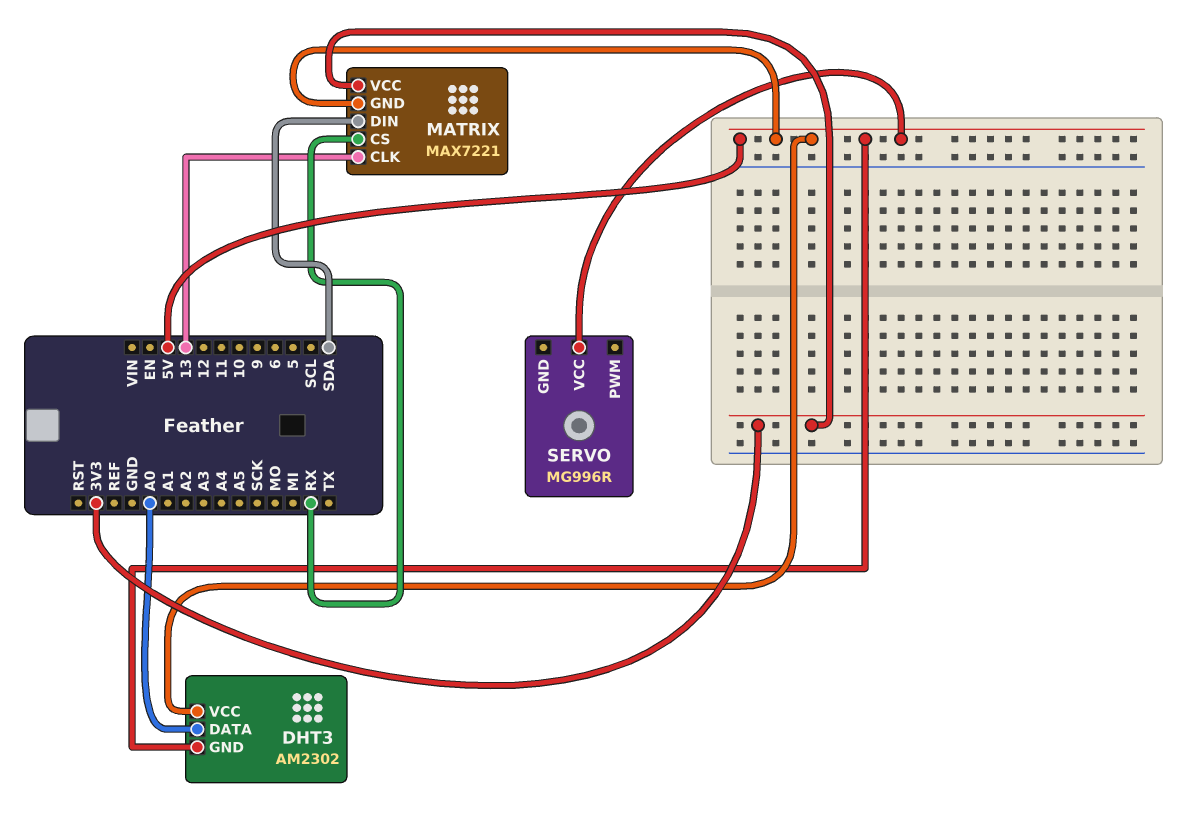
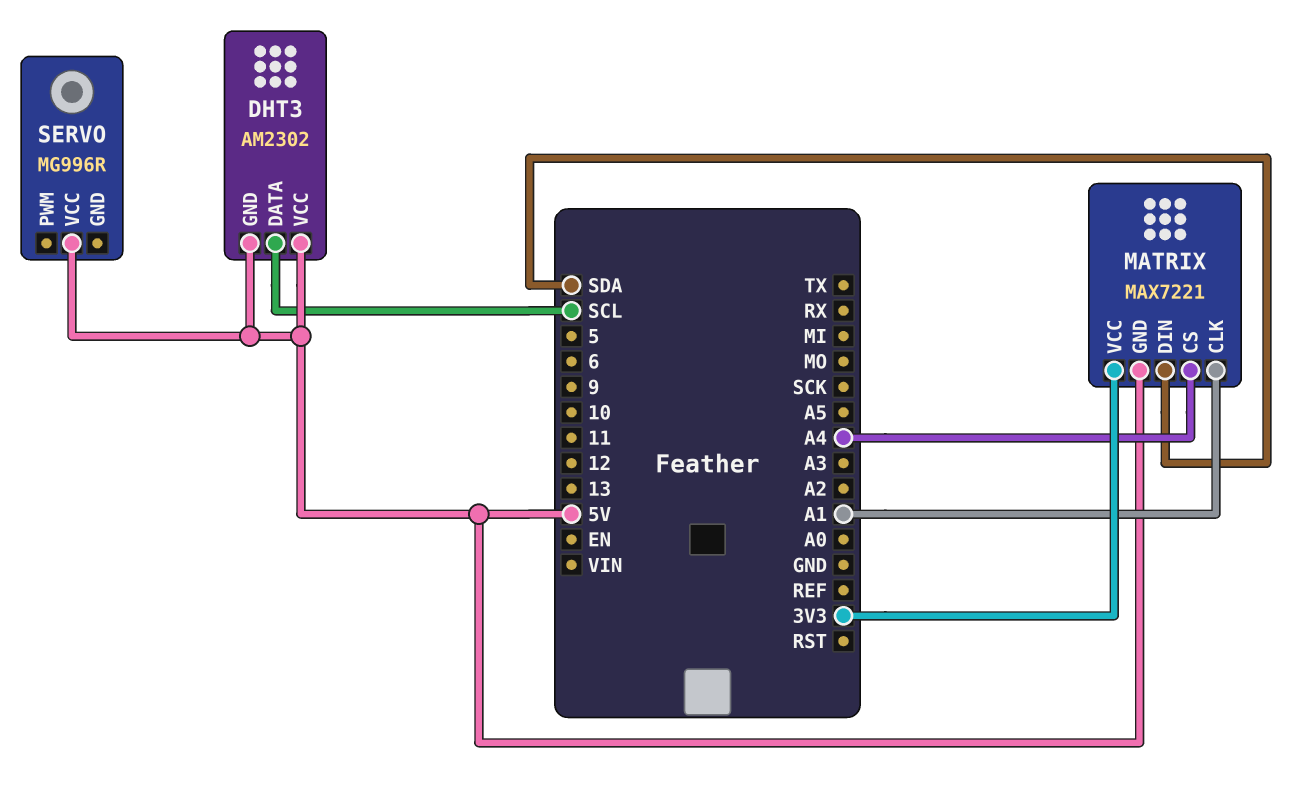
DHT3 pin DATA: A0 -> SCL
MATRIX pin CLK: 13 -> A1
MATRIX pin CS: RX -> A4

